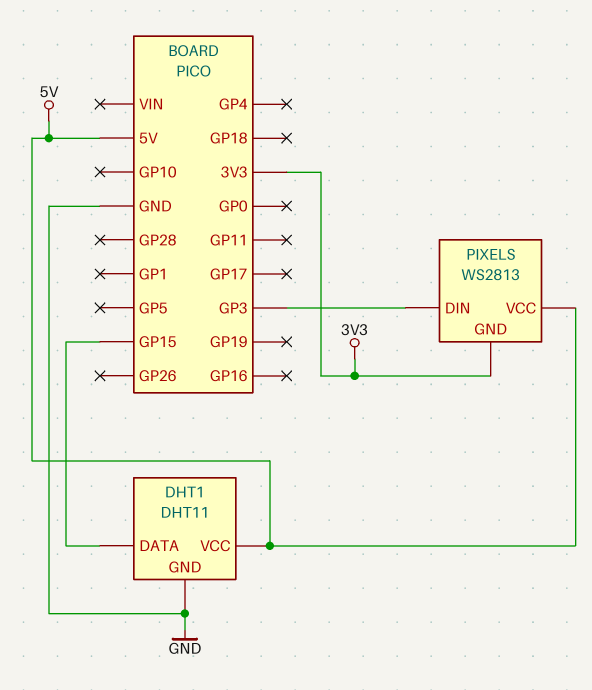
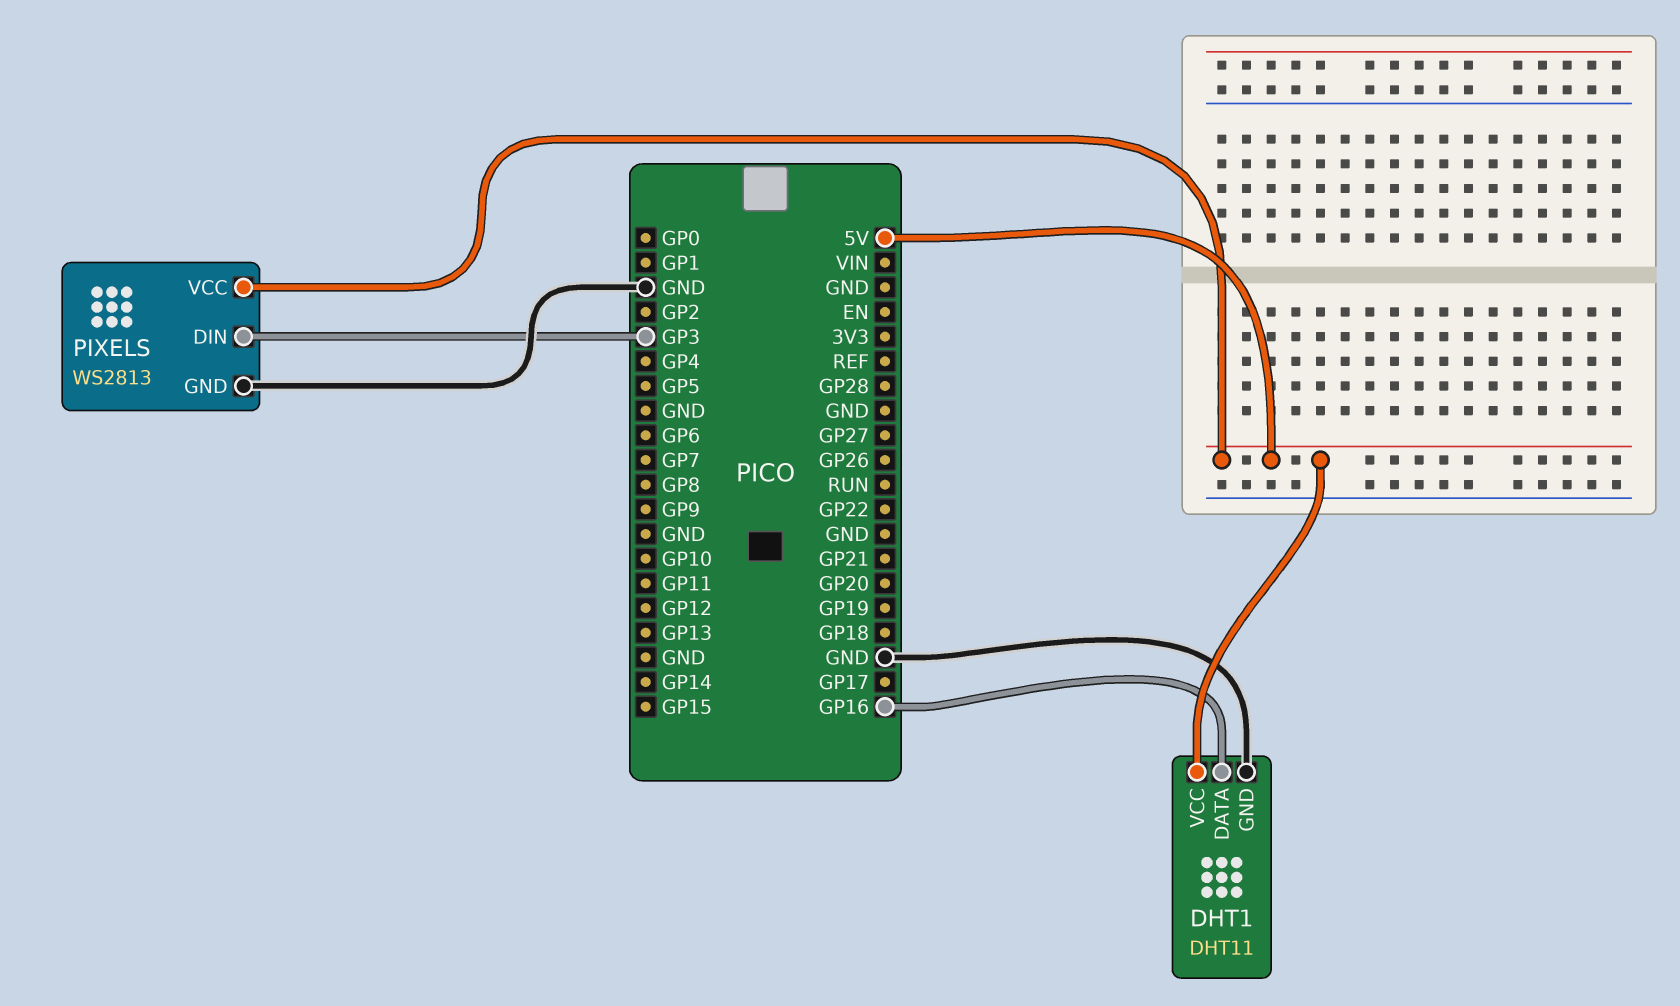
DHT1 pin DATA: GP15 -> GP16
PIXELS pin GND: 3V3 -> GND

